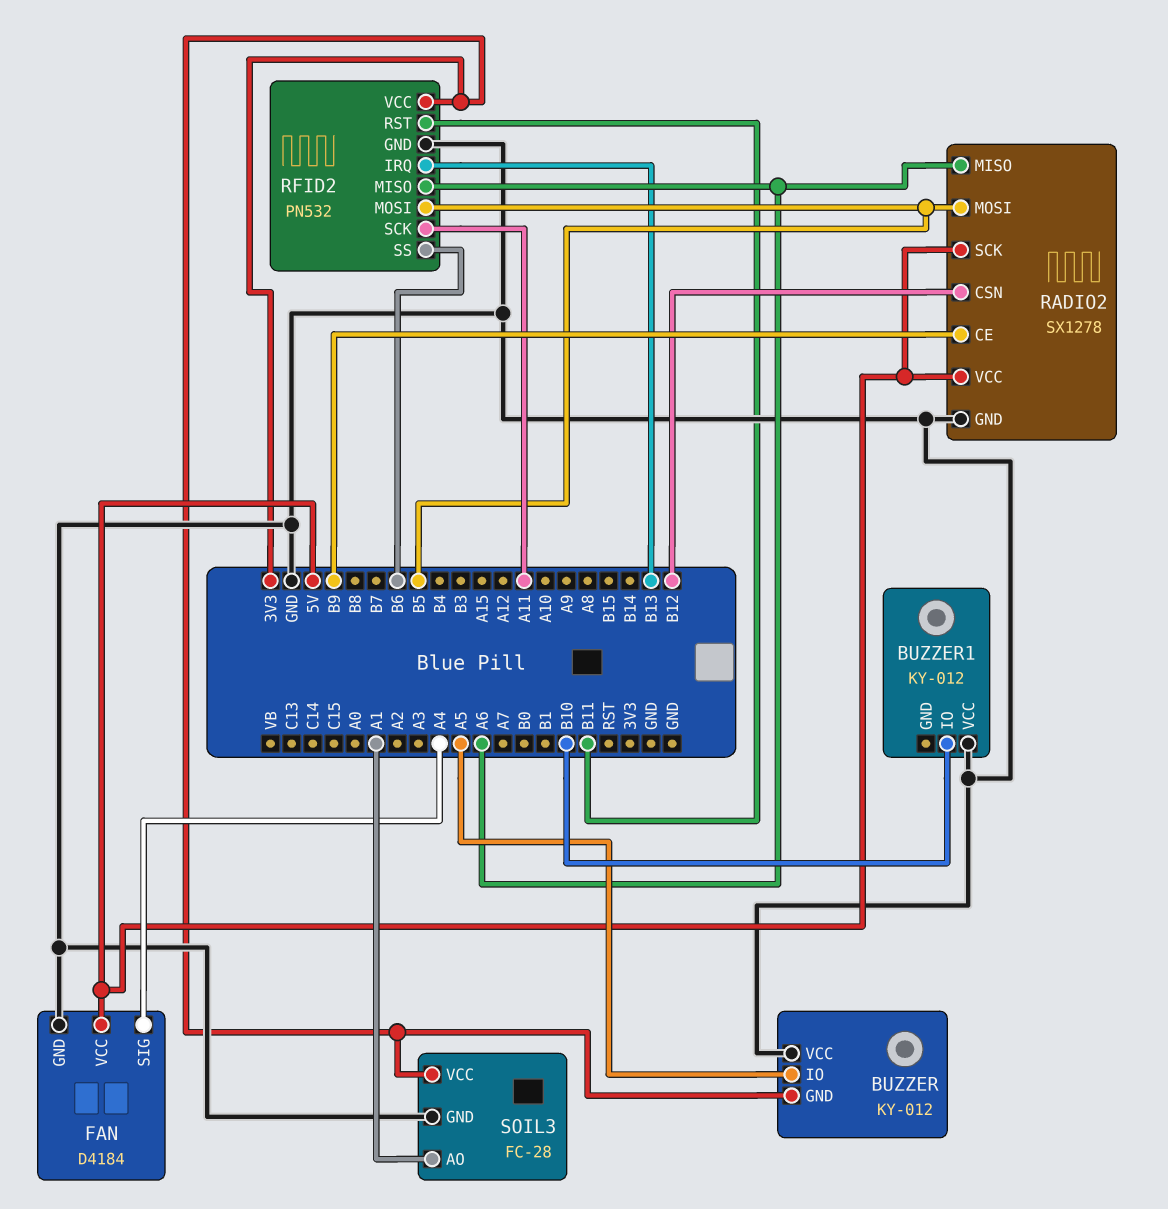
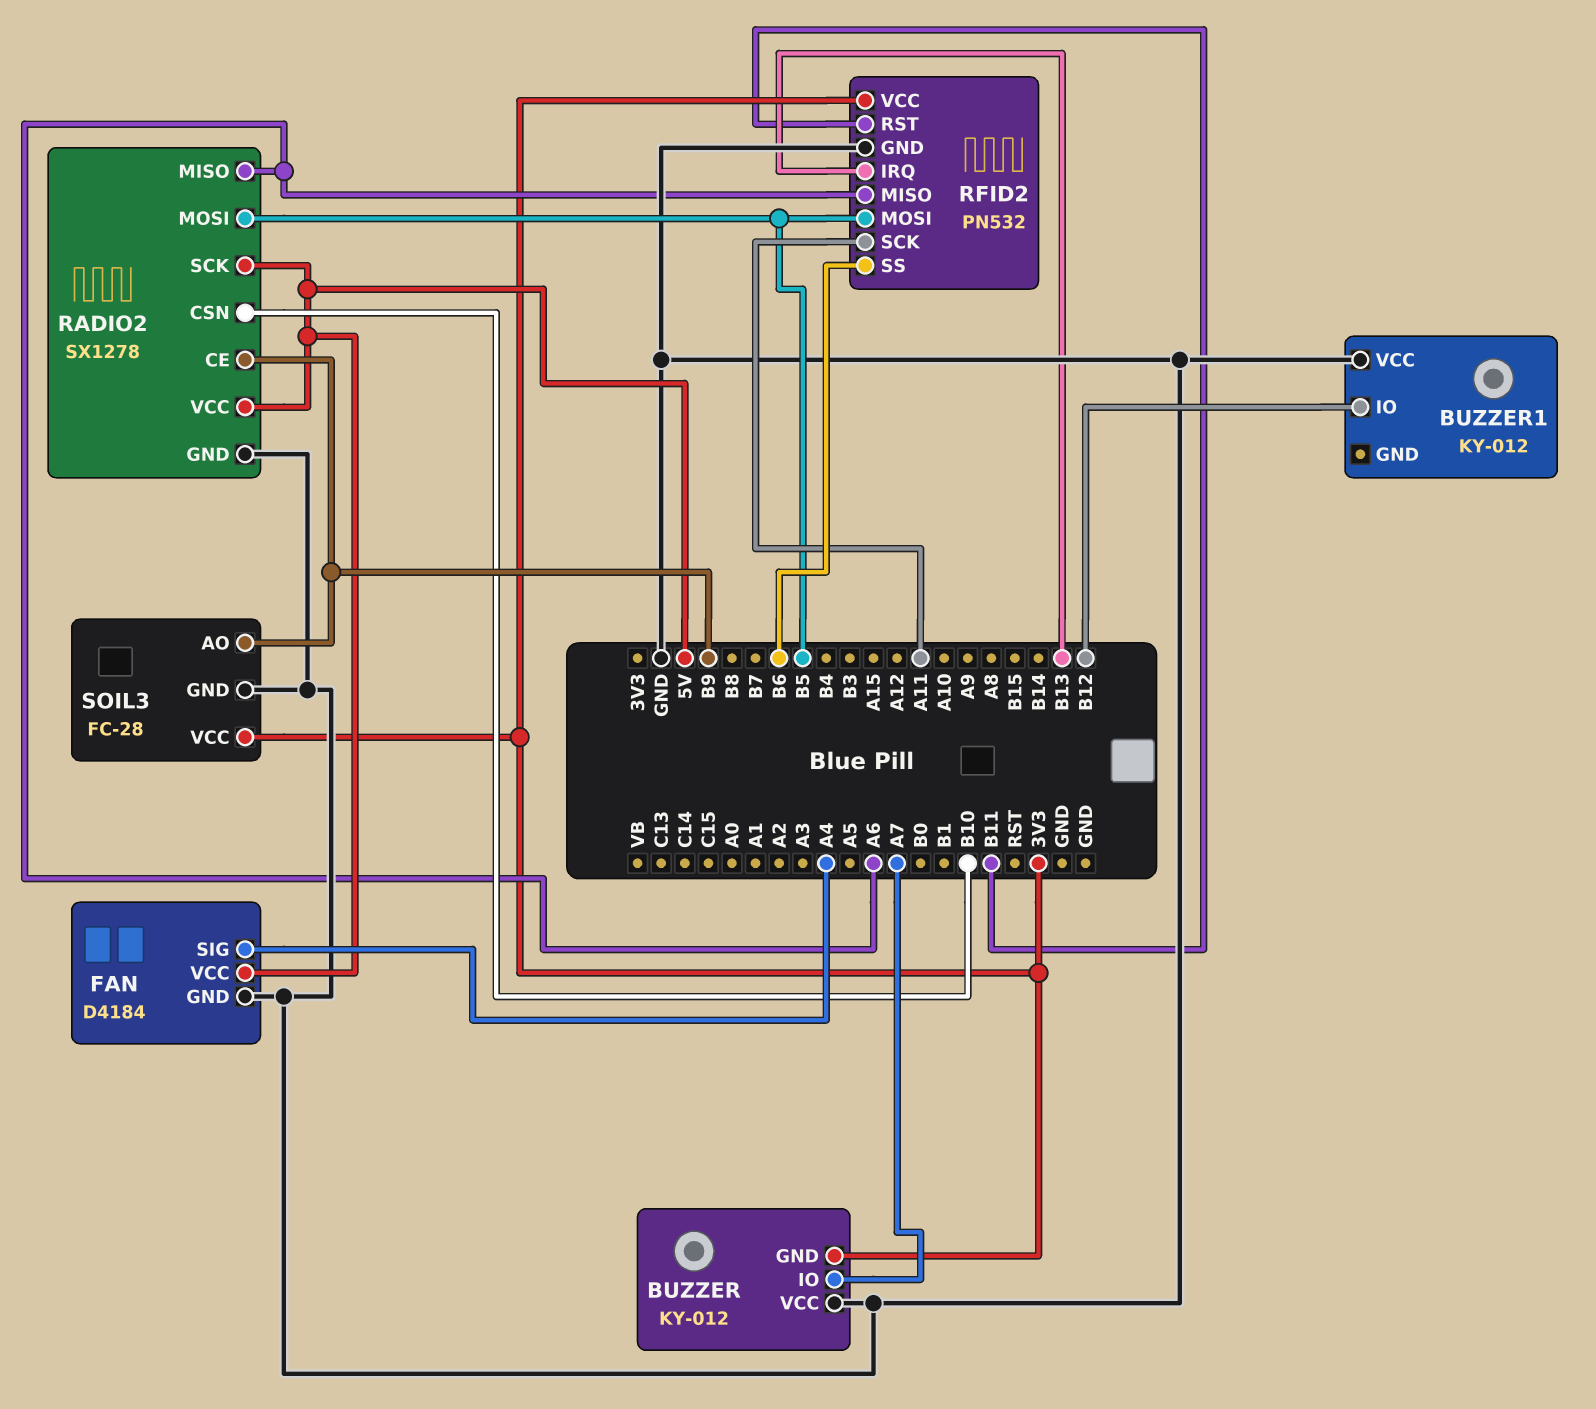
BUZZER pin IO: A5 -> A7
BUZZER1 pin IO: B10 -> B12
RADIO2 pin CSN: B12 -> B10
SOIL3 pin AO: A1 -> B9

